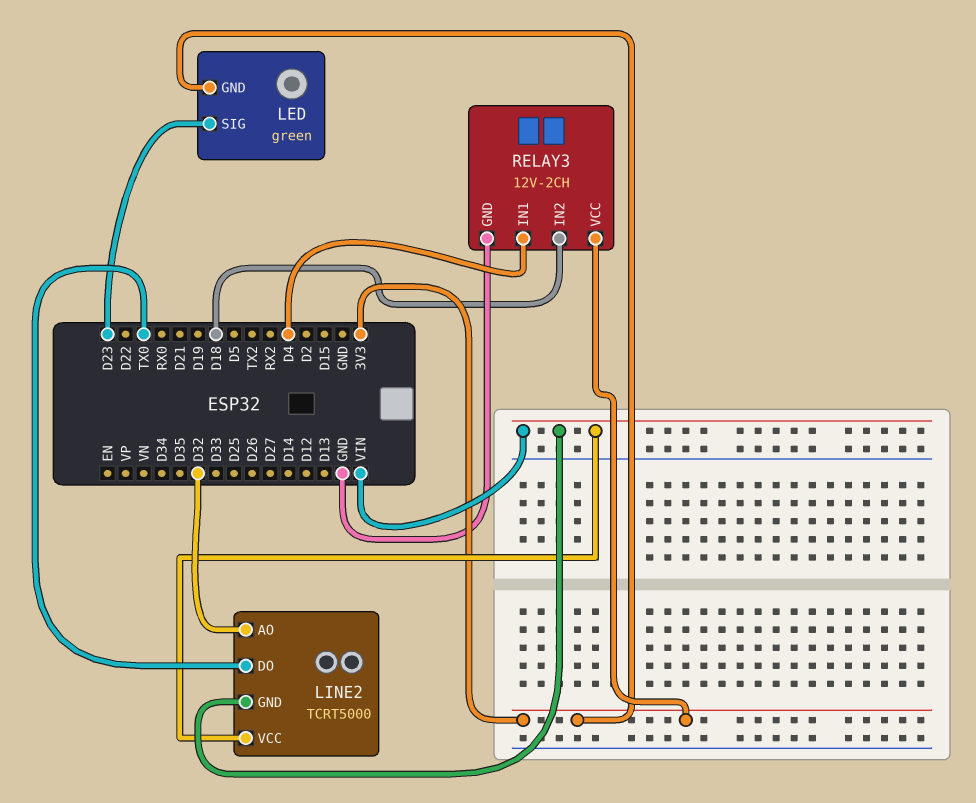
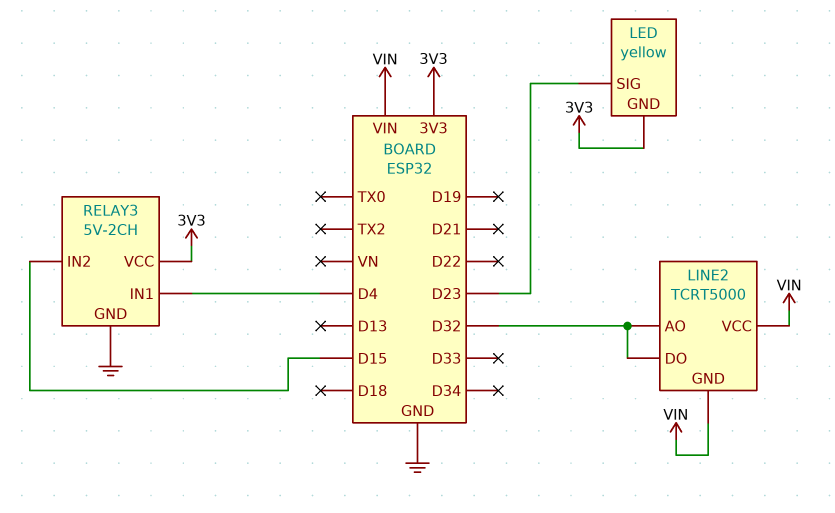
LED: green -> yellow
LINE2 pin DO: TX0 -> D32
RELAY3: 12V-2CH -> 5V-2CH
RELAY3 pin IN2: D18 -> D15

